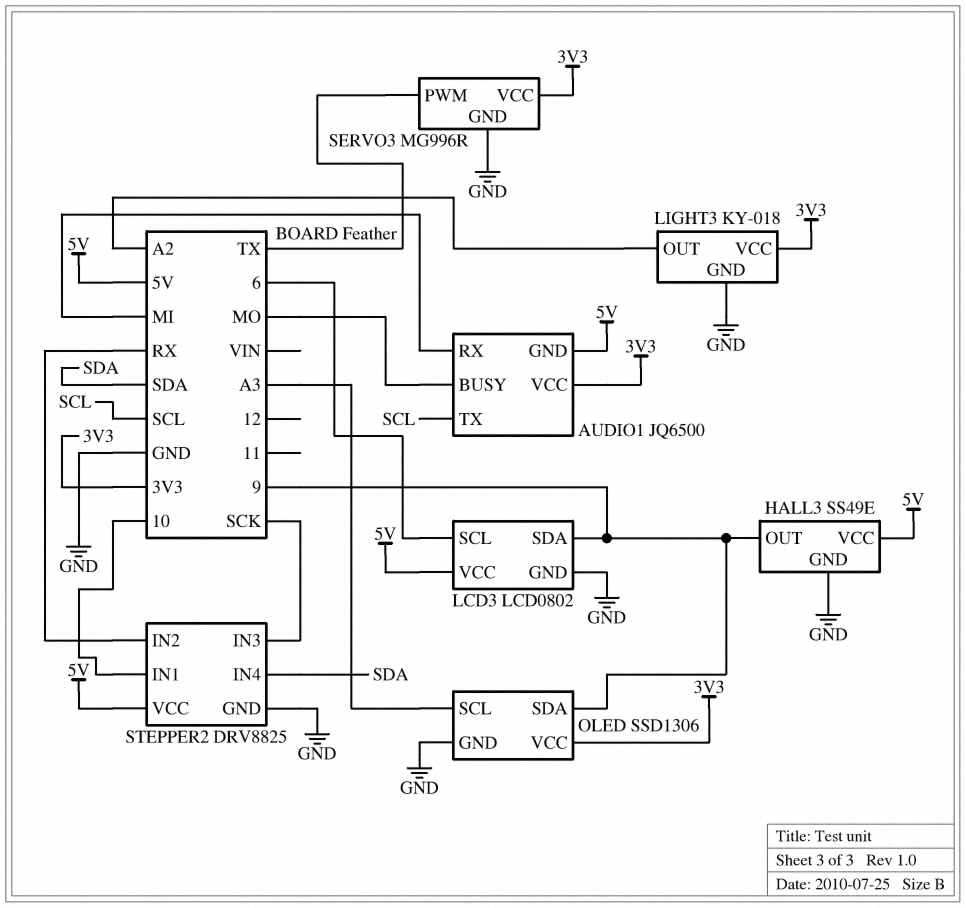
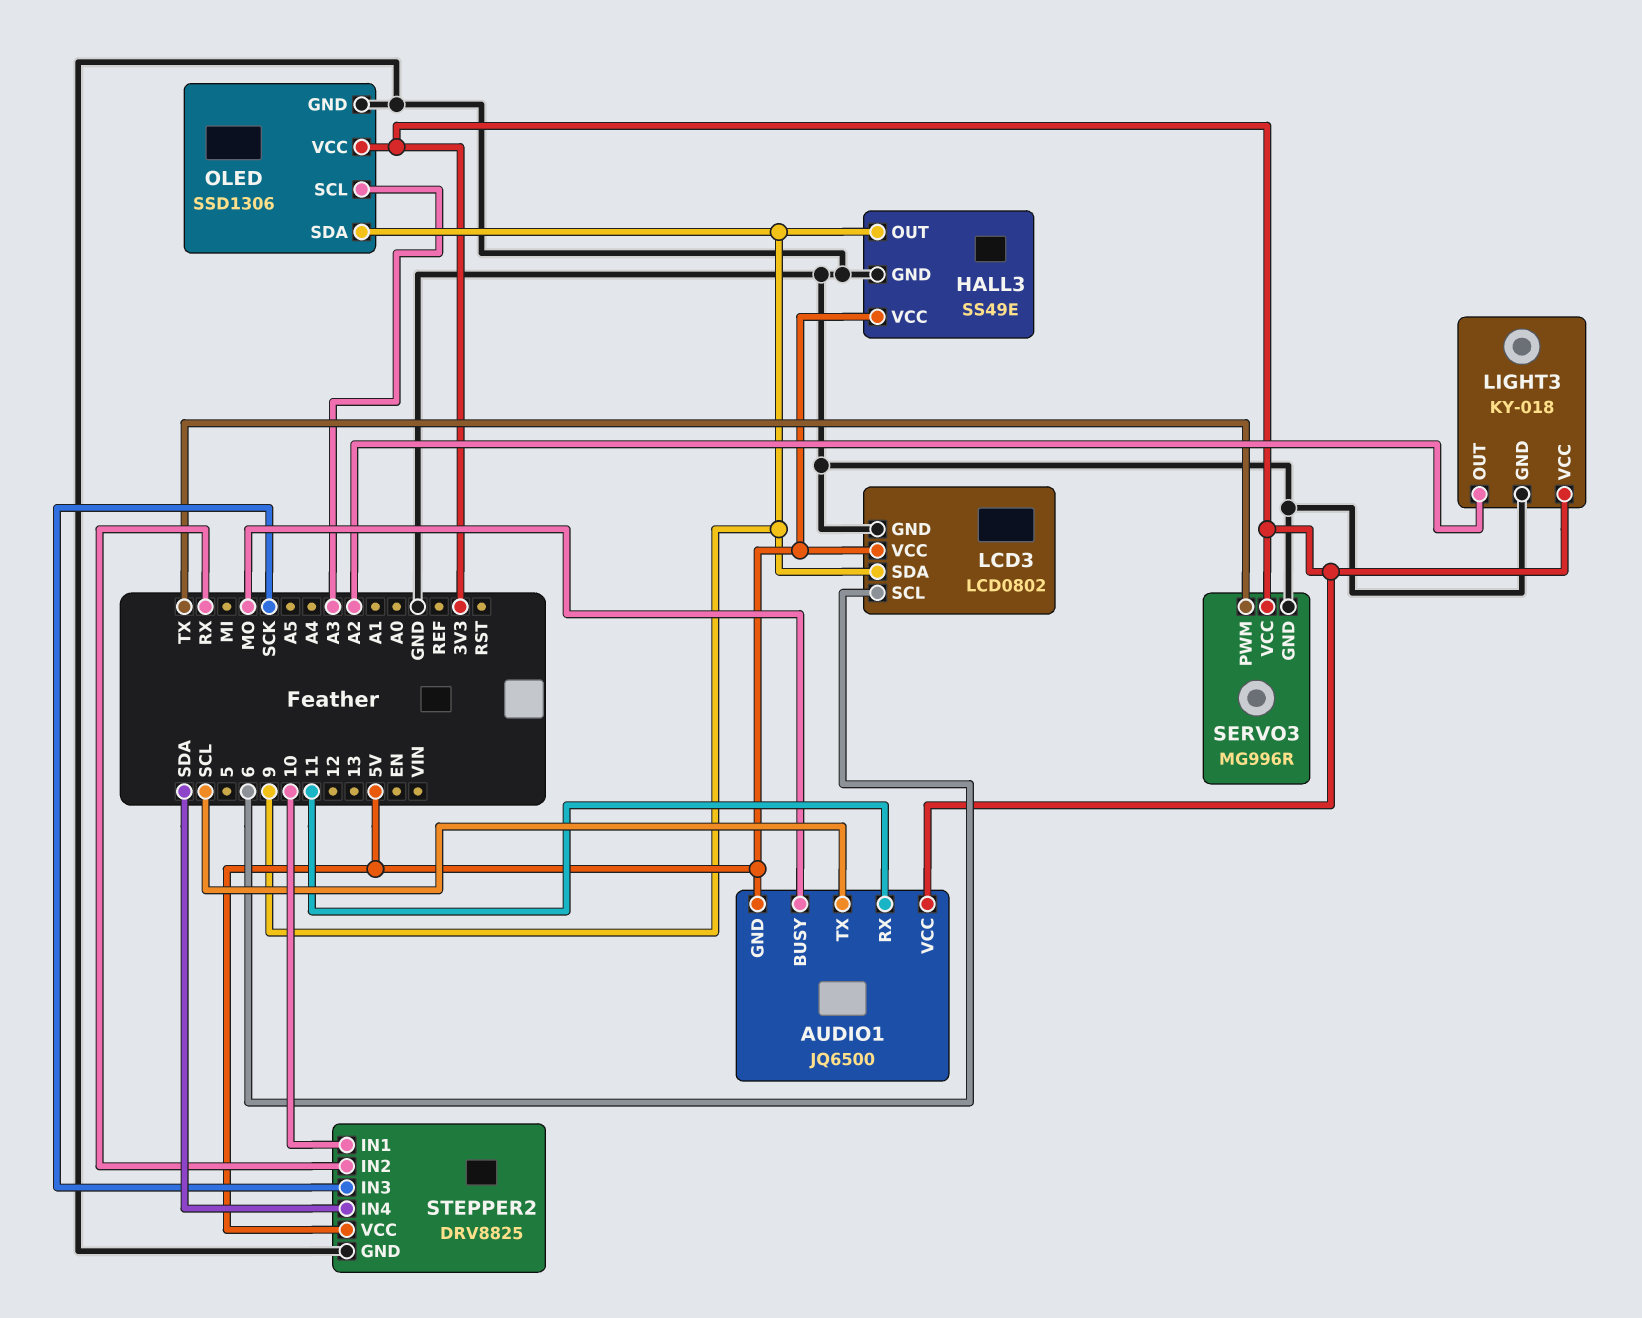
AUDIO1 pin RX: MI -> 11

